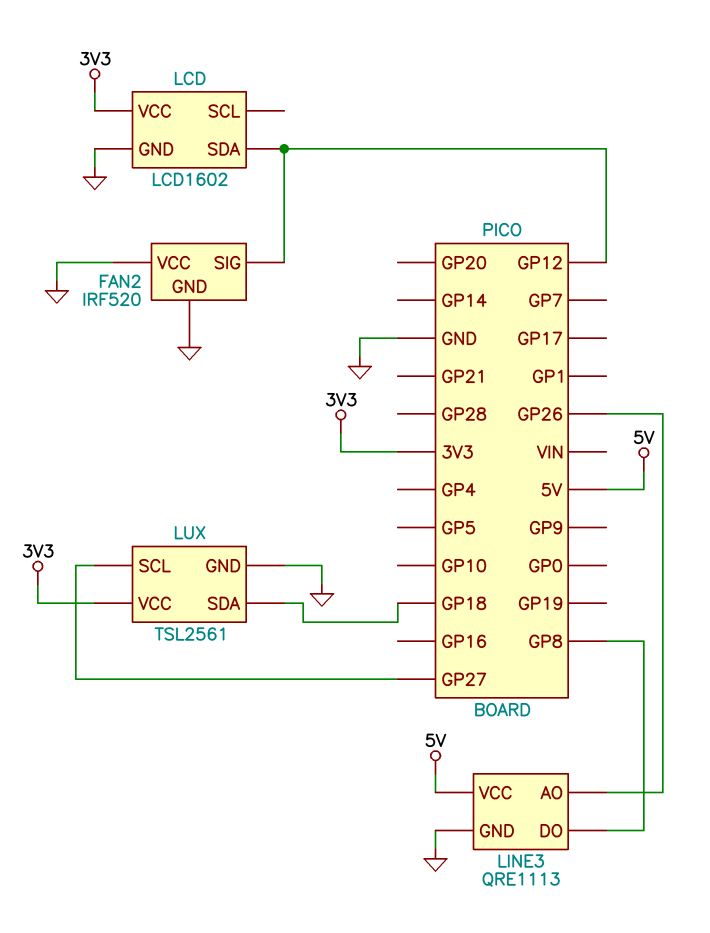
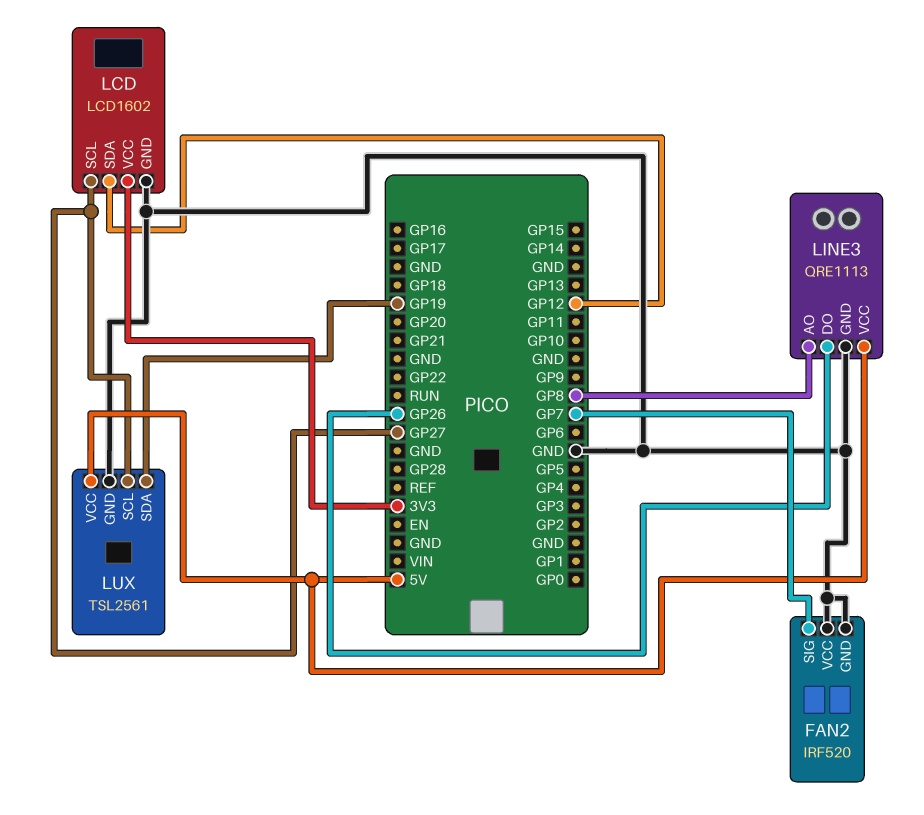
FAN2 pin SIG: GP12 -> GP7
LCD pin SCL: none -> GP27
LINE3 pin AO: GP26 -> GP8
LINE3 pin DO: GP8 -> GP26
LUX pin SDA: GP18 -> GP19
LUX pin VCC: 3V3 -> 5V

